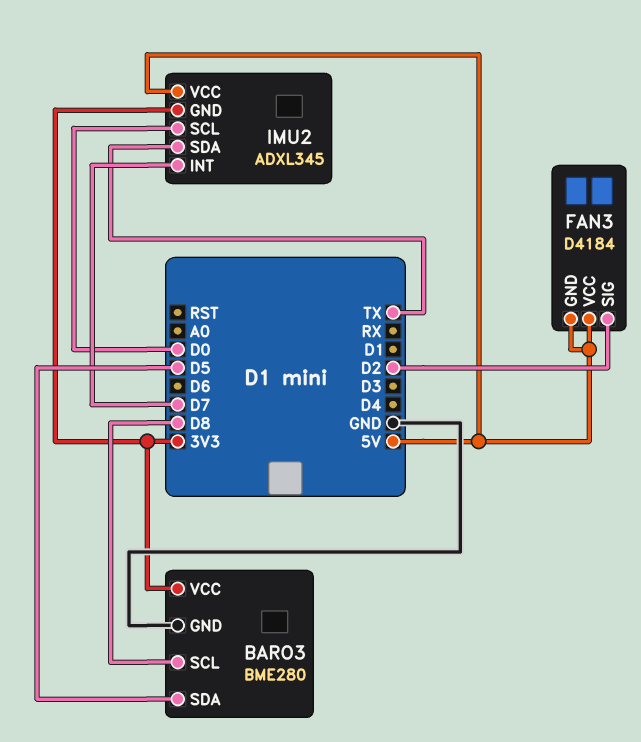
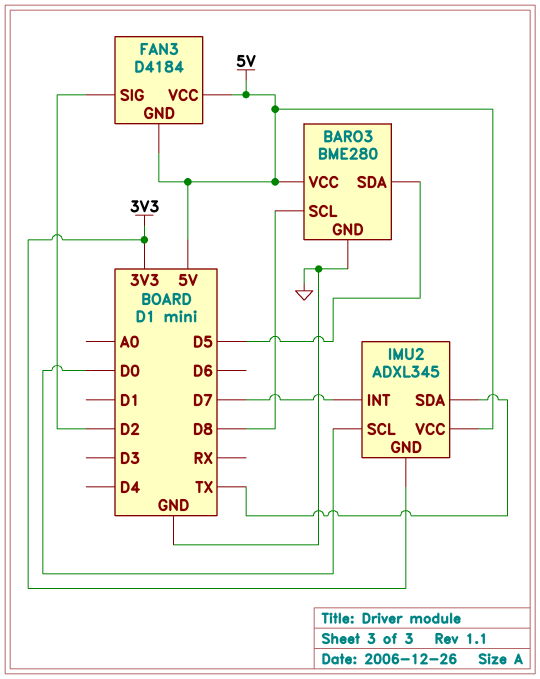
BARO3 pin VCC: 3V3 -> 5V

